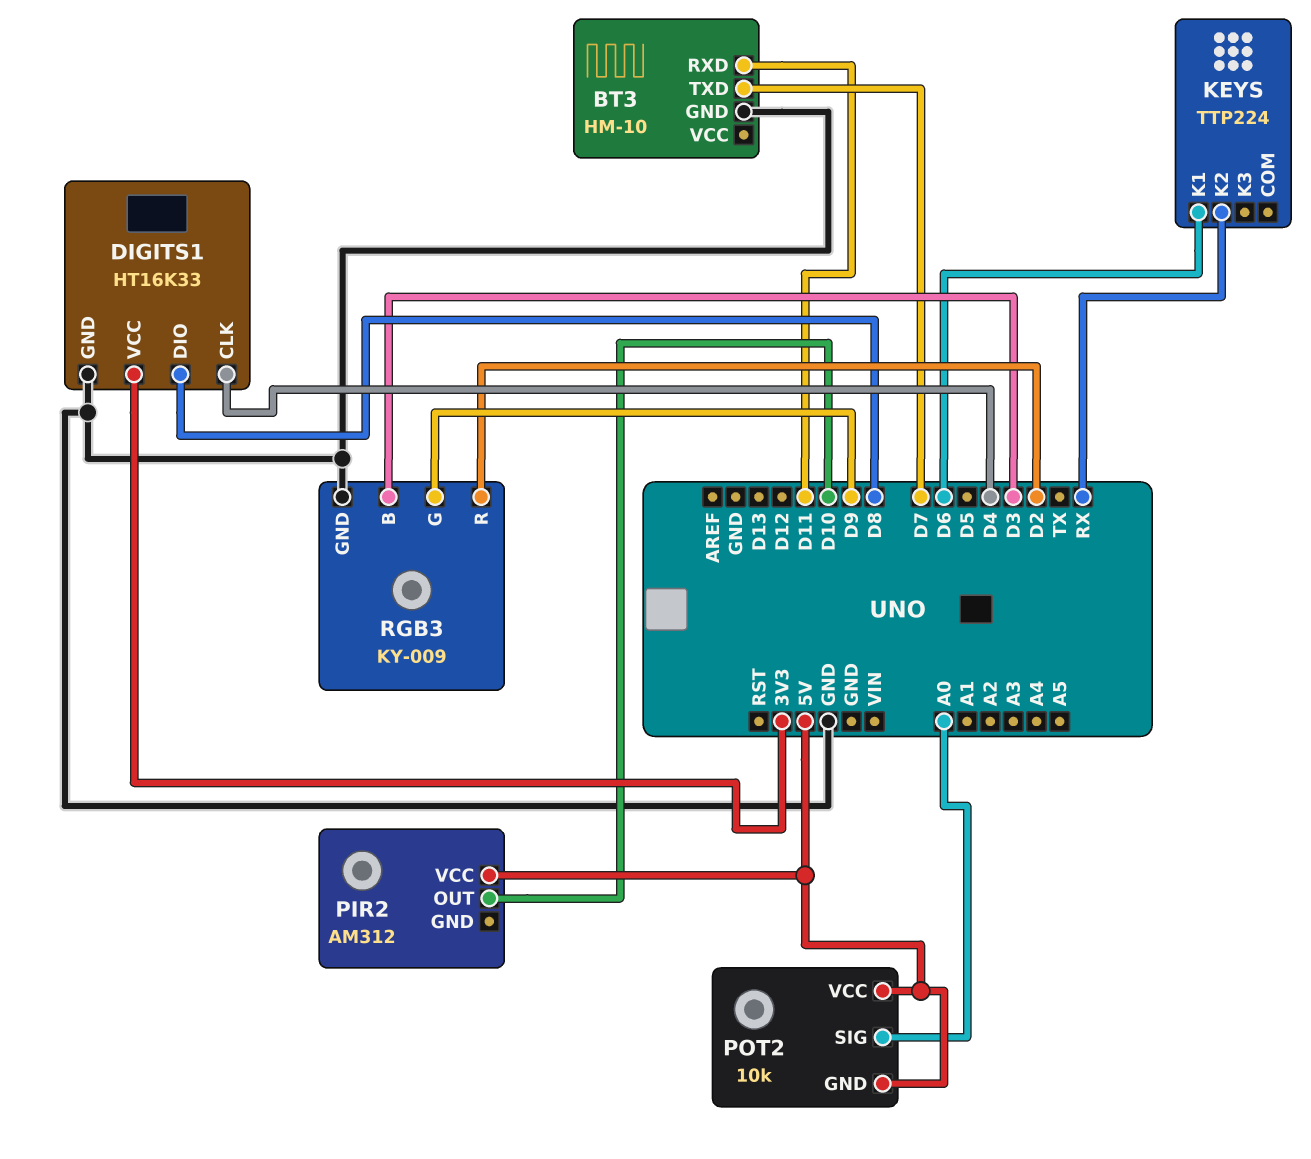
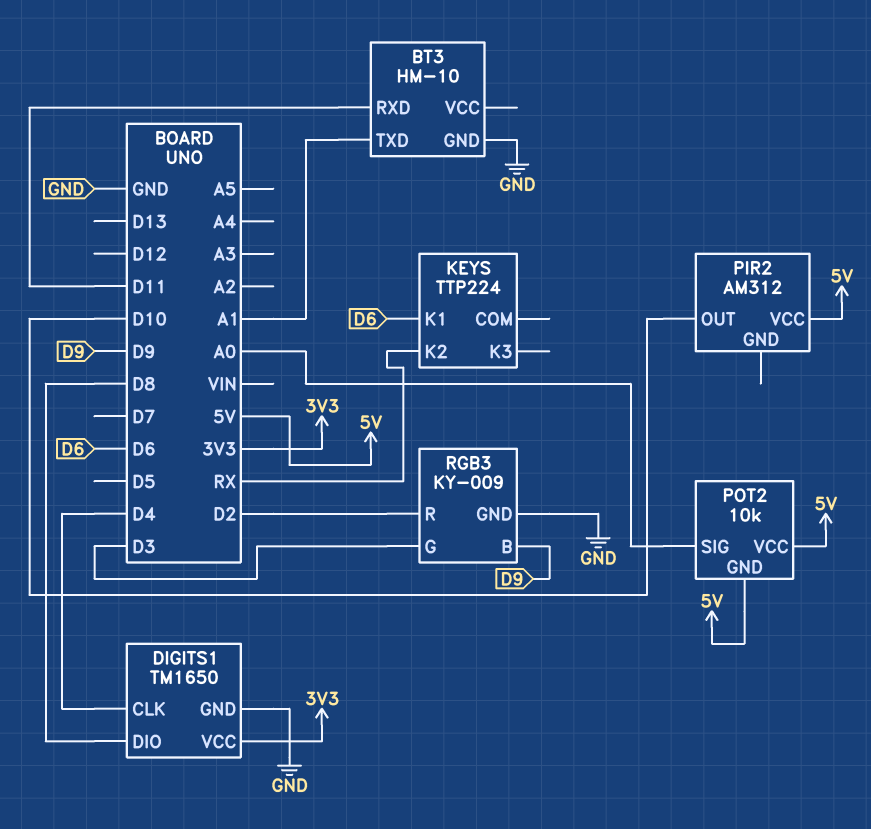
BT3 pin TXD: D7 -> A1
DIGITS1: HT16K33 -> TM1650
RGB3 pin B: D3 -> D9
RGB3 pin G: D9 -> D3

